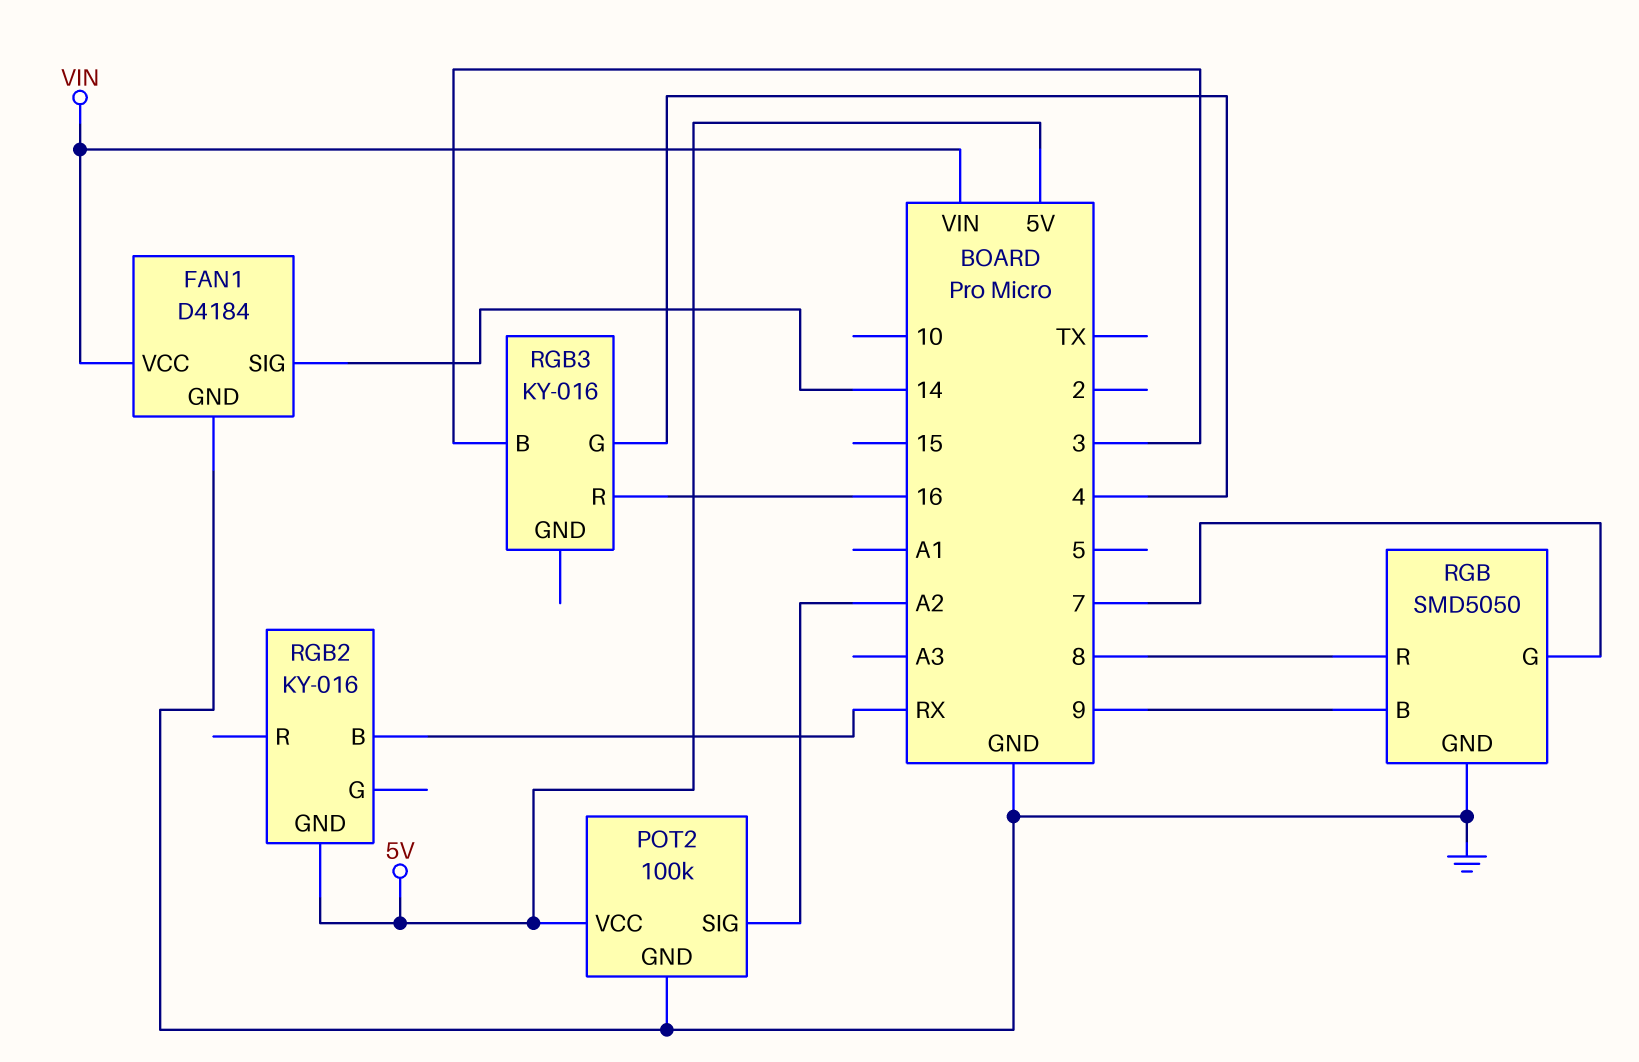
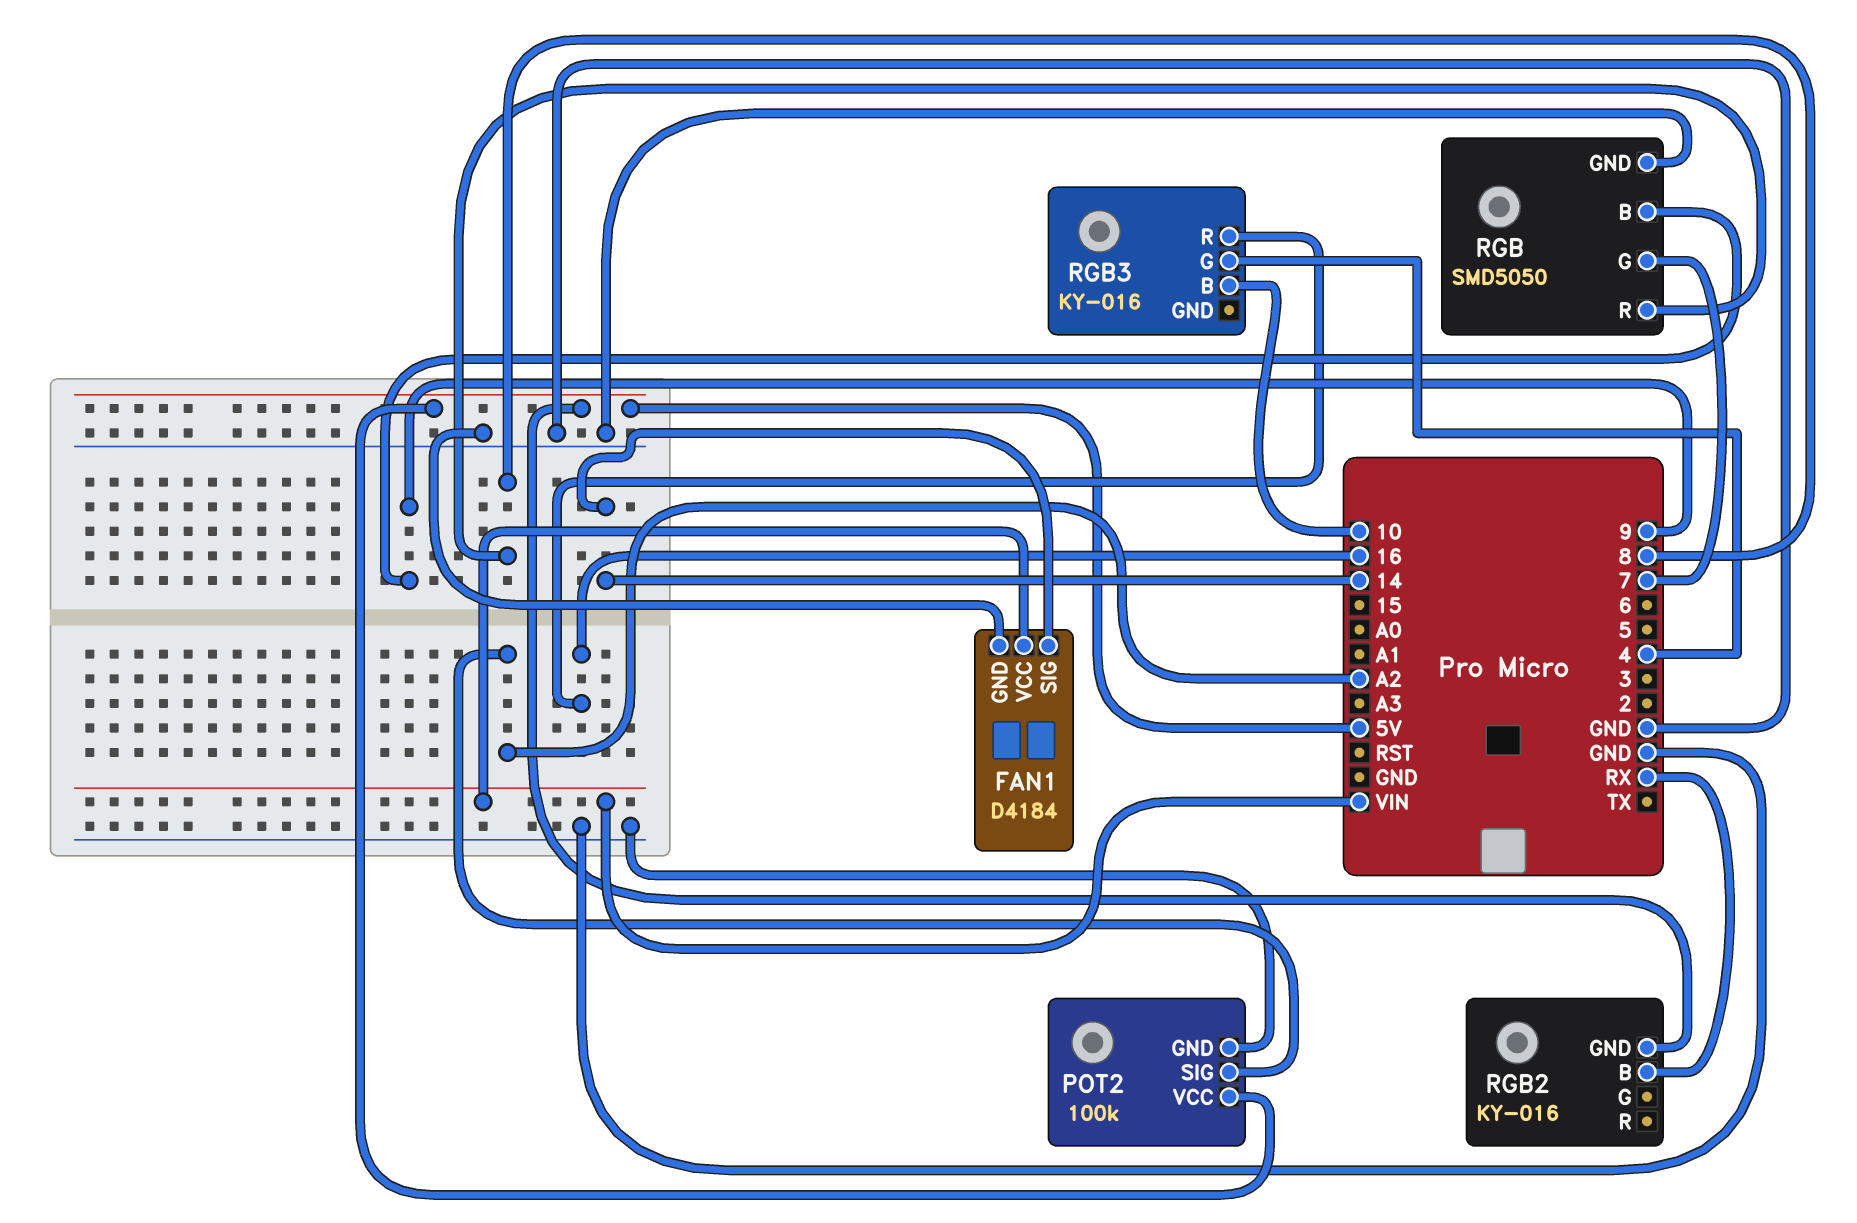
RGB3 pin B: 3 -> 10

